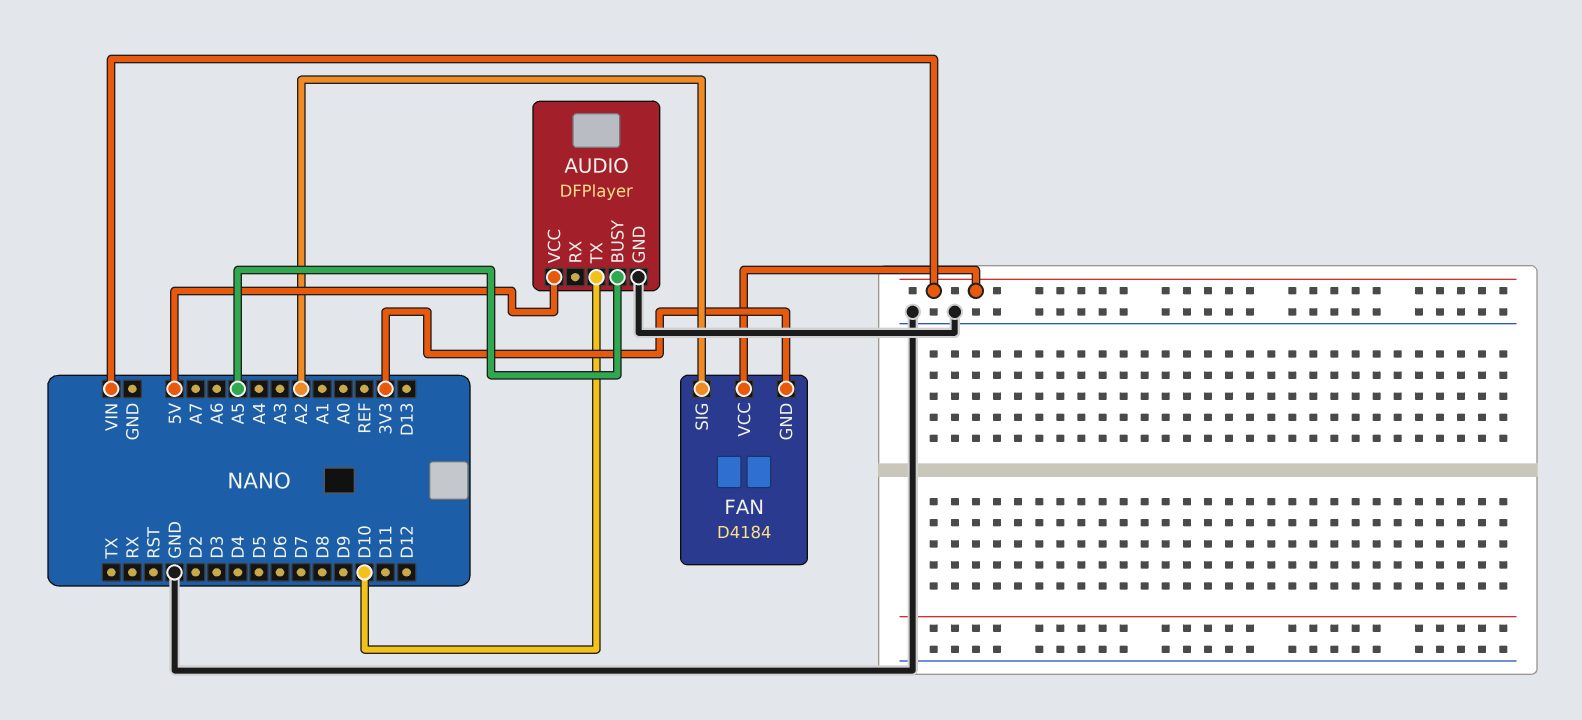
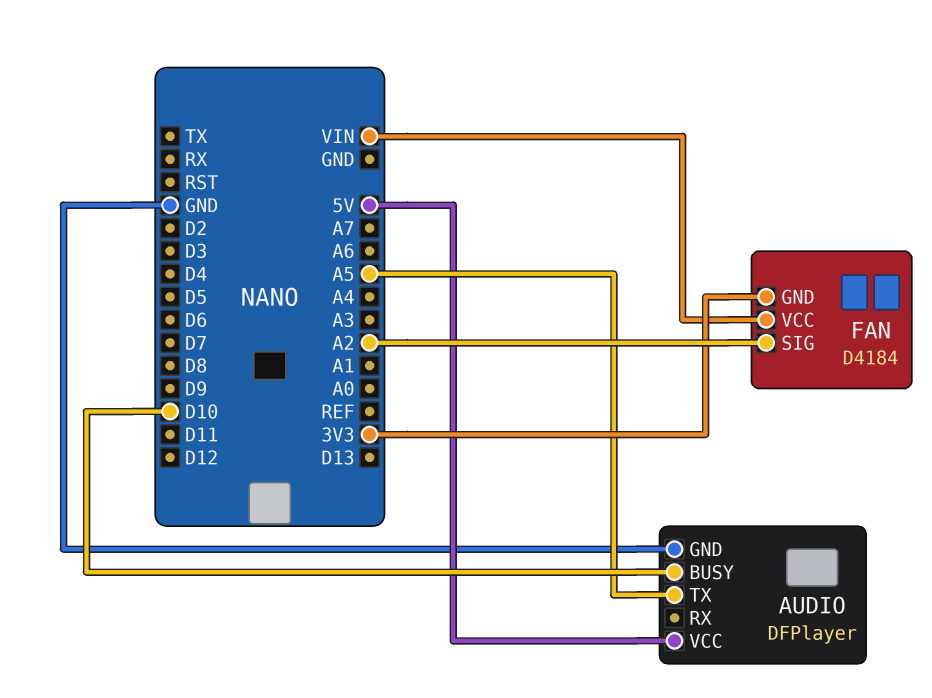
AUDIO pin BUSY: A5 -> D10
AUDIO pin TX: D10 -> A5

